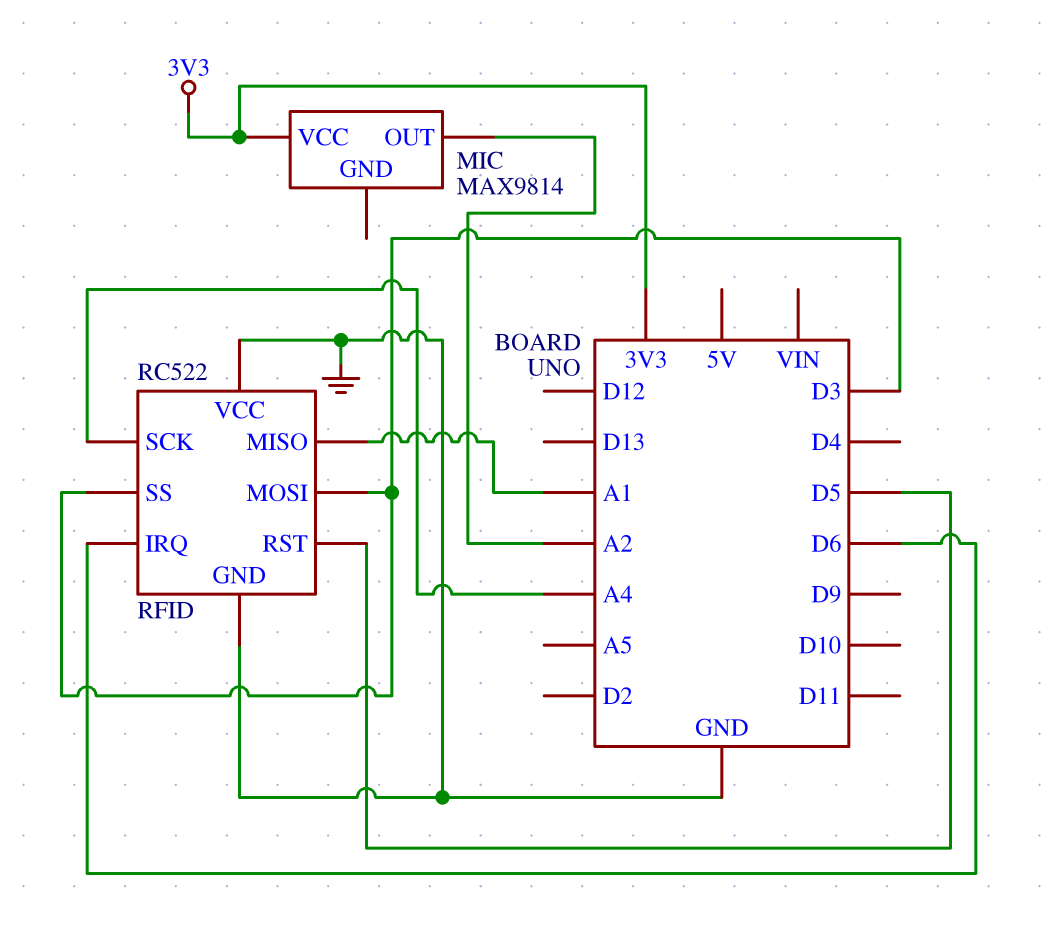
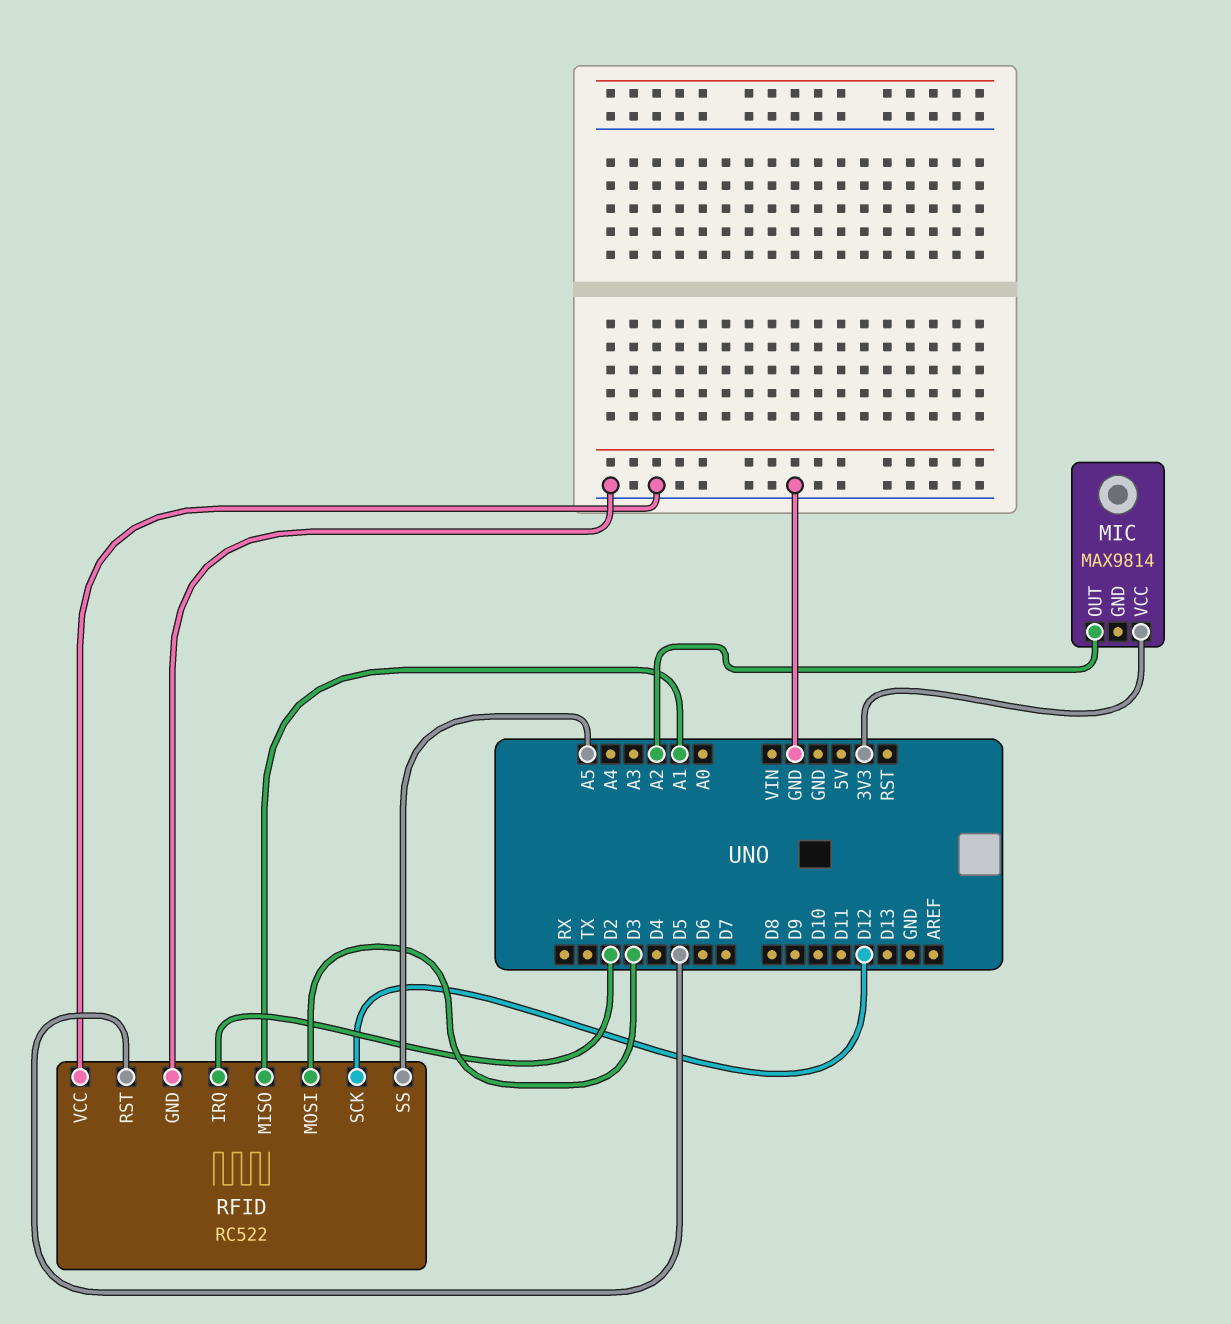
RFID pin IRQ: D6 -> D2
RFID pin SCK: A4 -> D12
RFID pin SS: D3 -> A5

